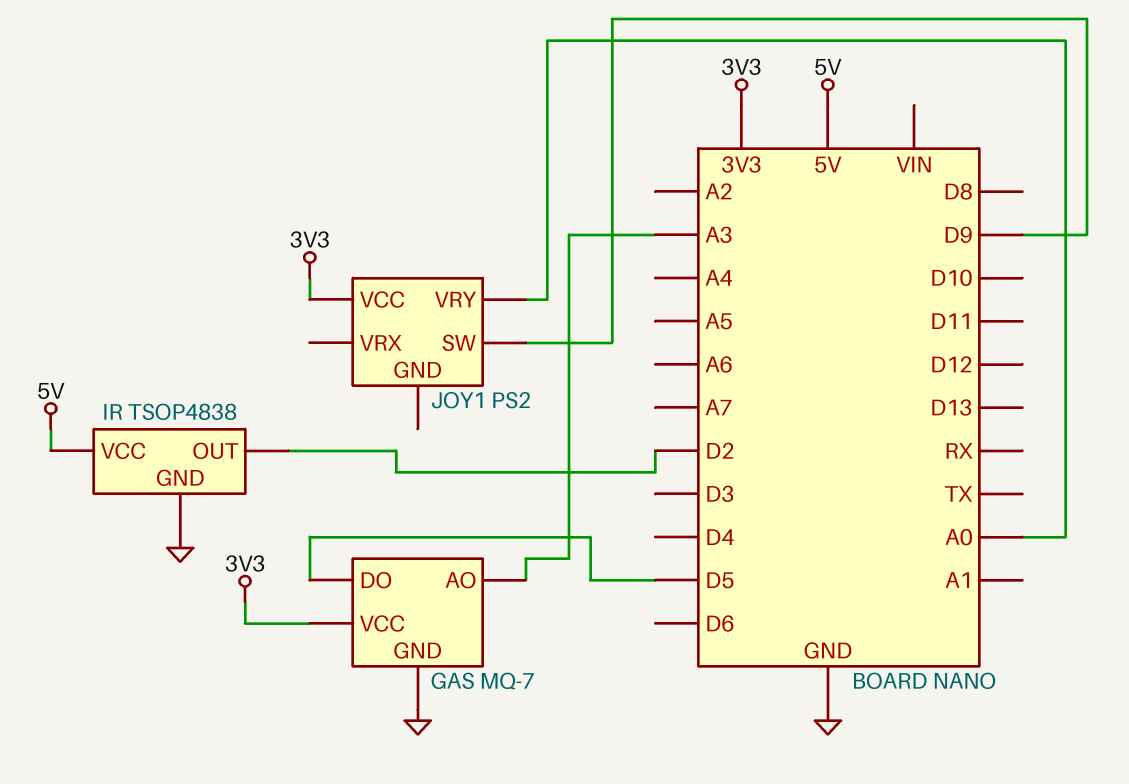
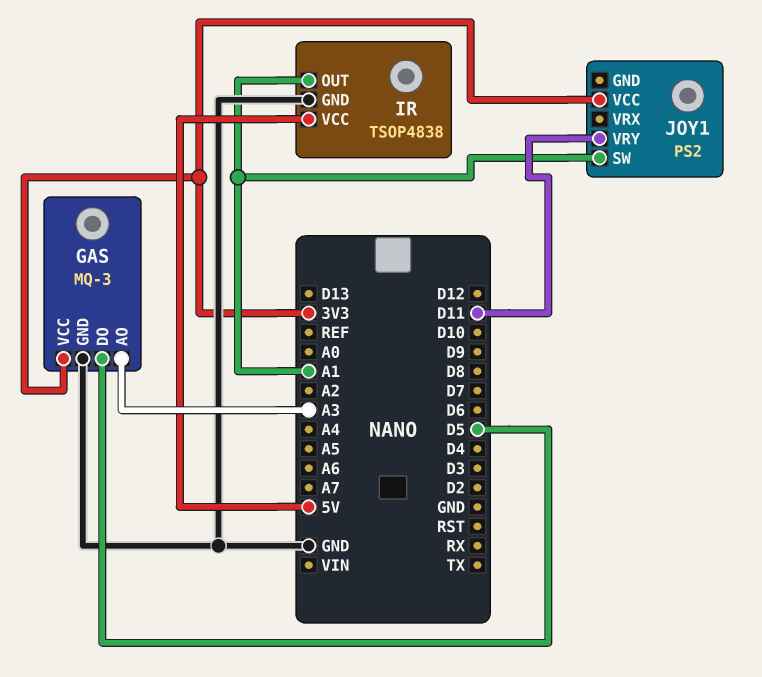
GAS: MQ-7 -> MQ-3
IR pin OUT: D2 -> A1
JOY1 pin SW: D9 -> A1
JOY1 pin VRY: A0 -> D11

